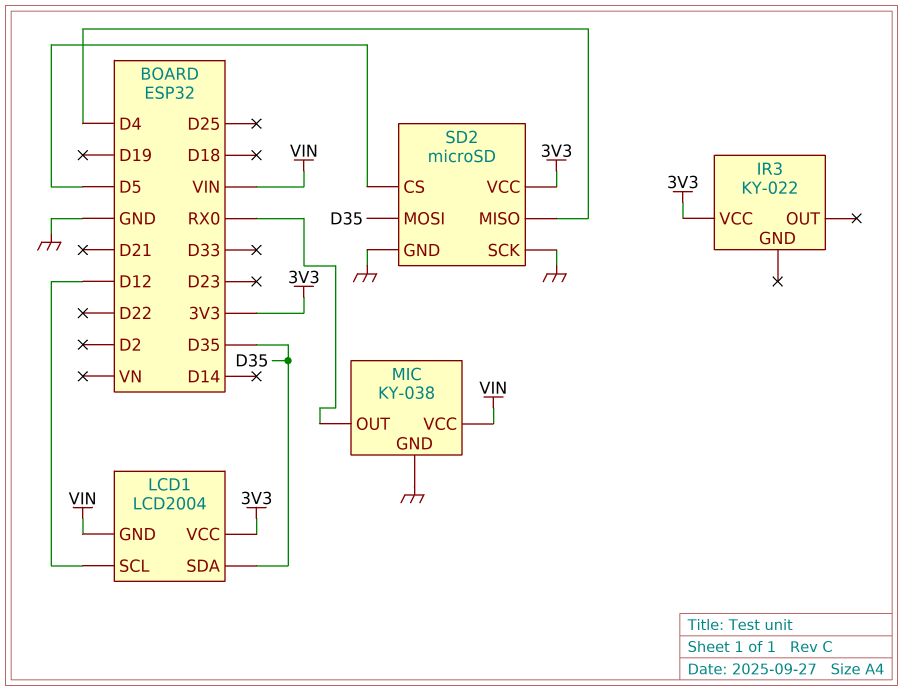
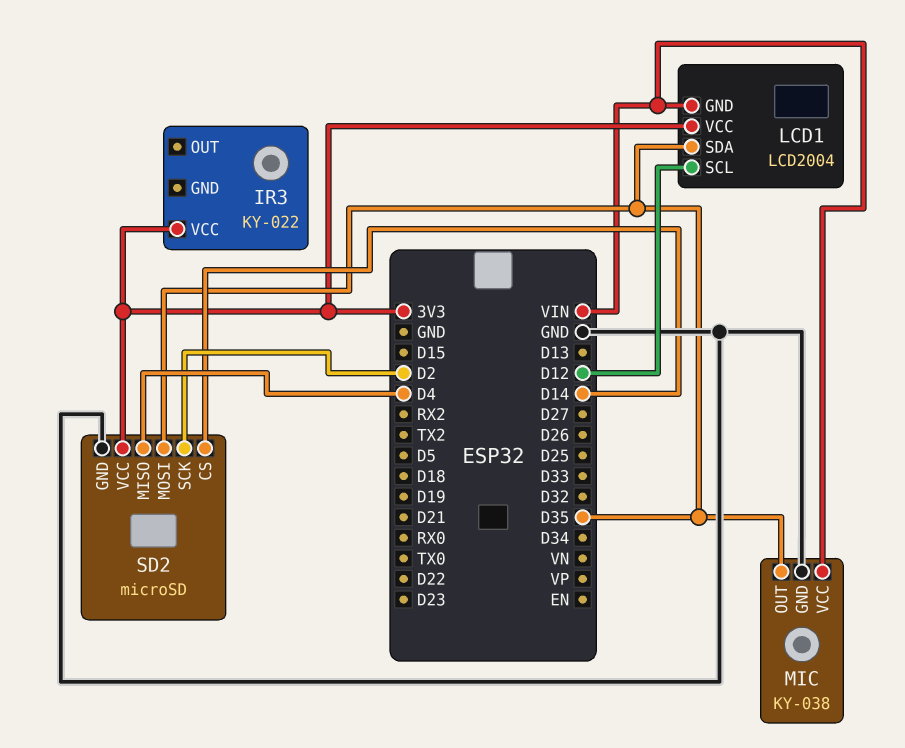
MIC pin OUT: RX0 -> D35
SD2 pin CS: D5 -> D14
SD2 pin SCK: GND -> D2

